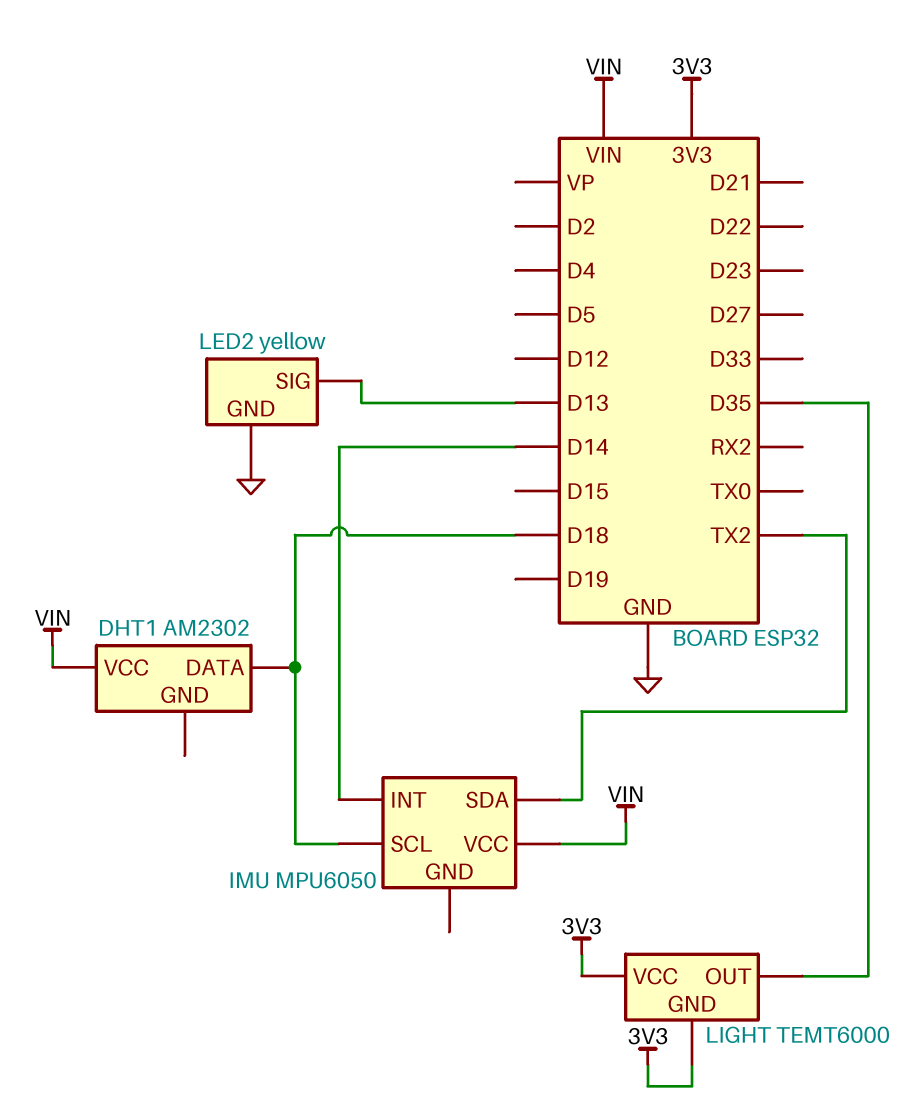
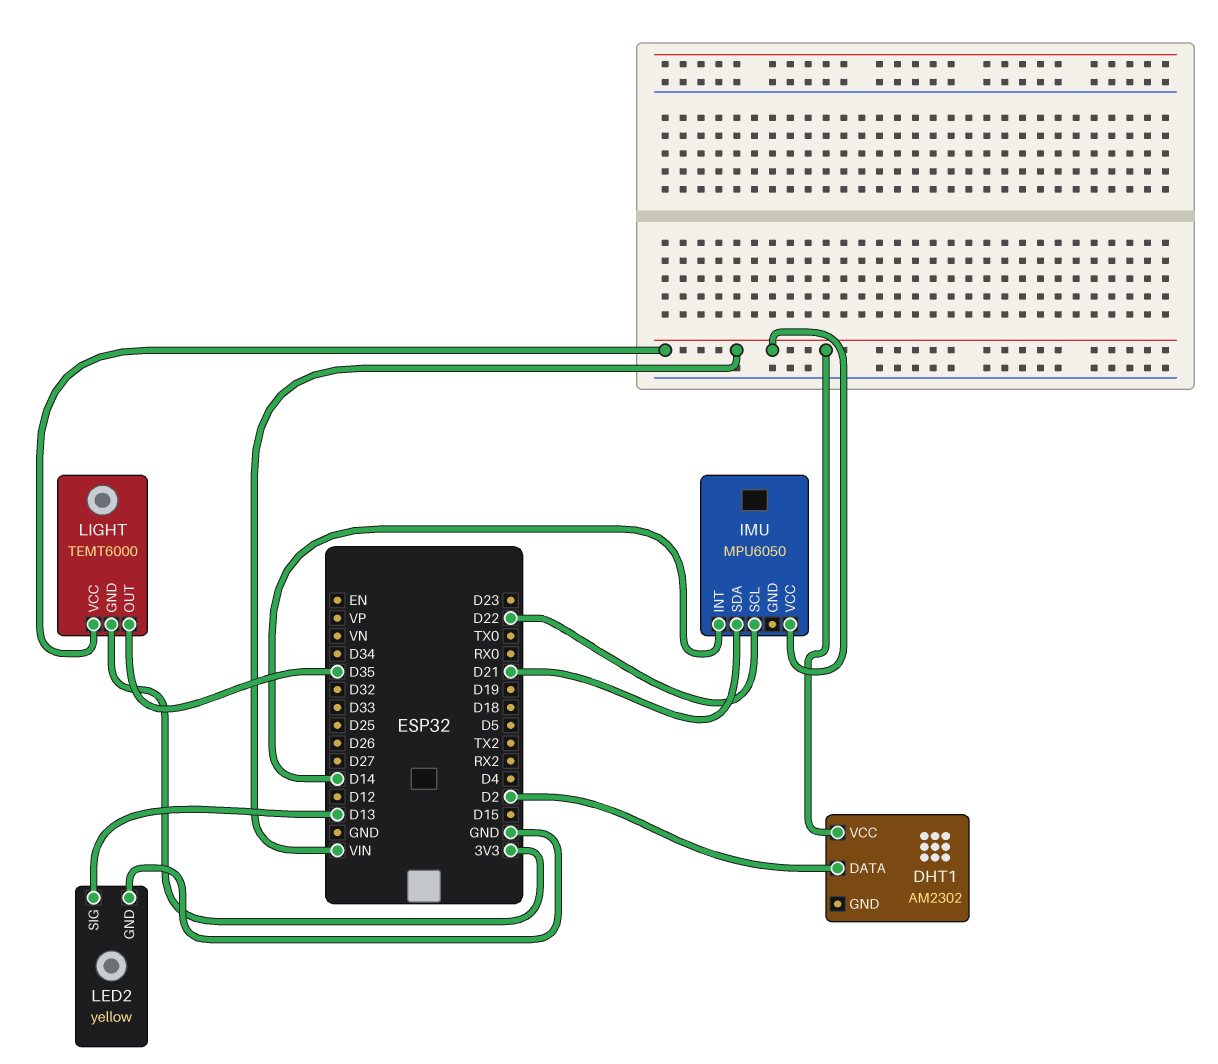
DHT1 pin DATA: D18 -> D2
IMU pin SCL: D18 -> D22
IMU pin SDA: TX2 -> D21
LIGHT pin VCC: 3V3 -> VIN

